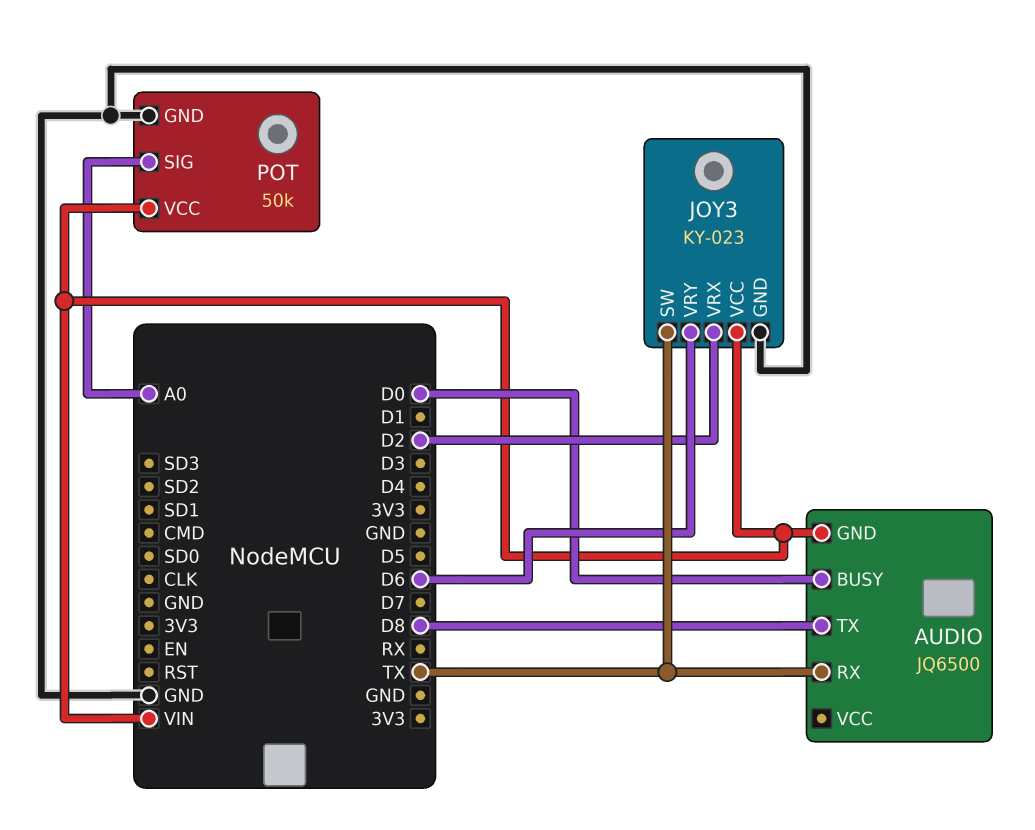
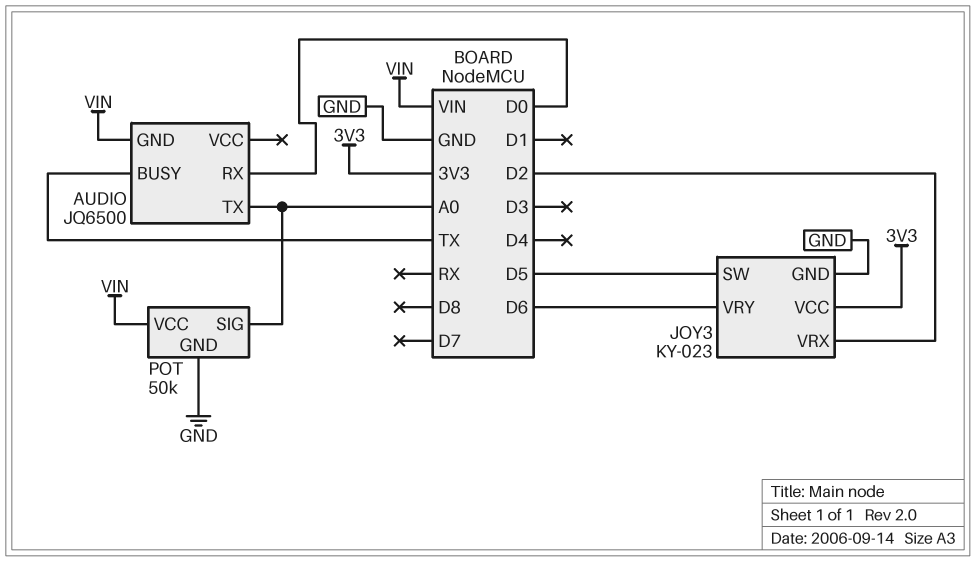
AUDIO pin BUSY: D0 -> TX
AUDIO pin RX: TX -> D0
AUDIO pin TX: D8 -> A0
JOY3 pin SW: TX -> D5
JOY3 pin VCC: VIN -> 3V3

